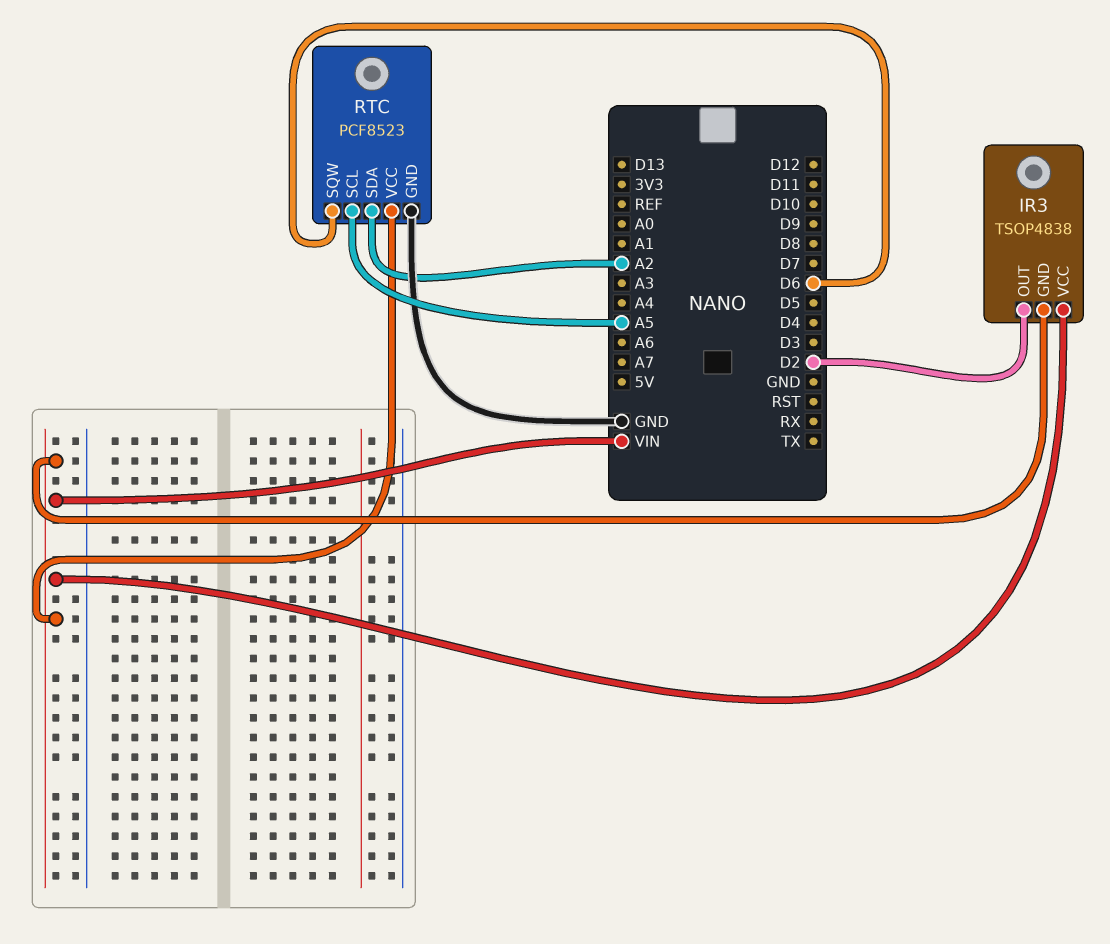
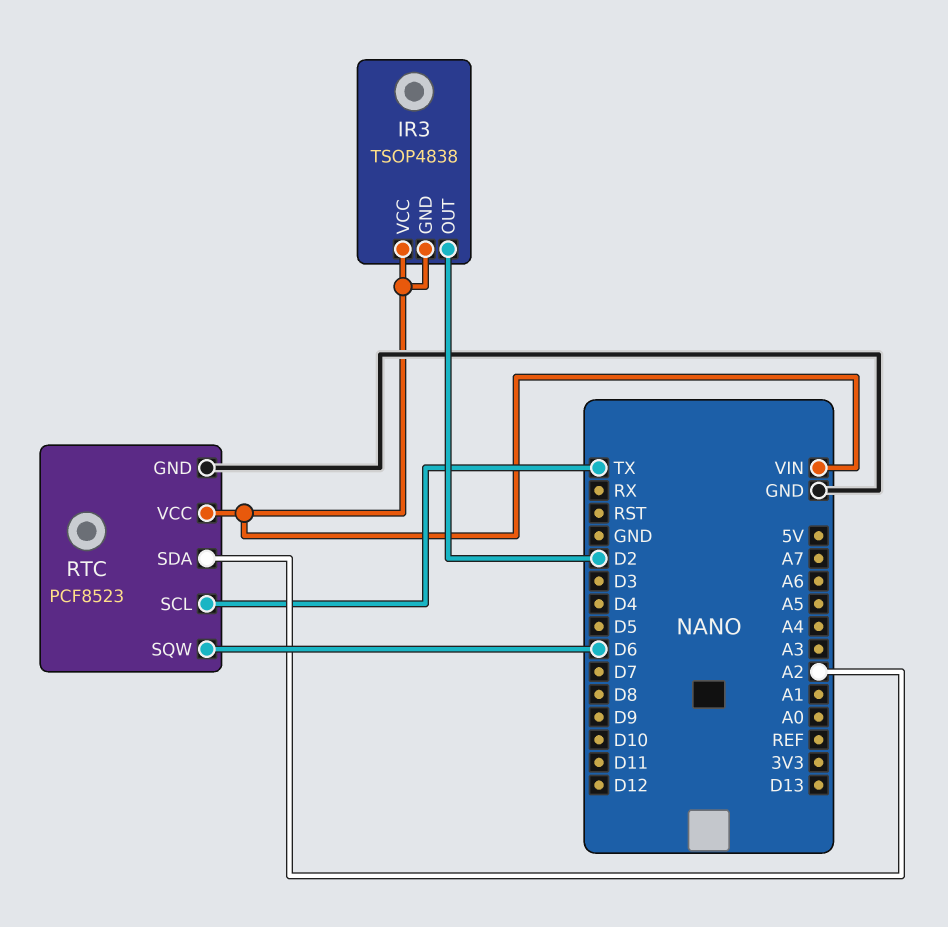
RTC pin SCL: A5 -> TX

